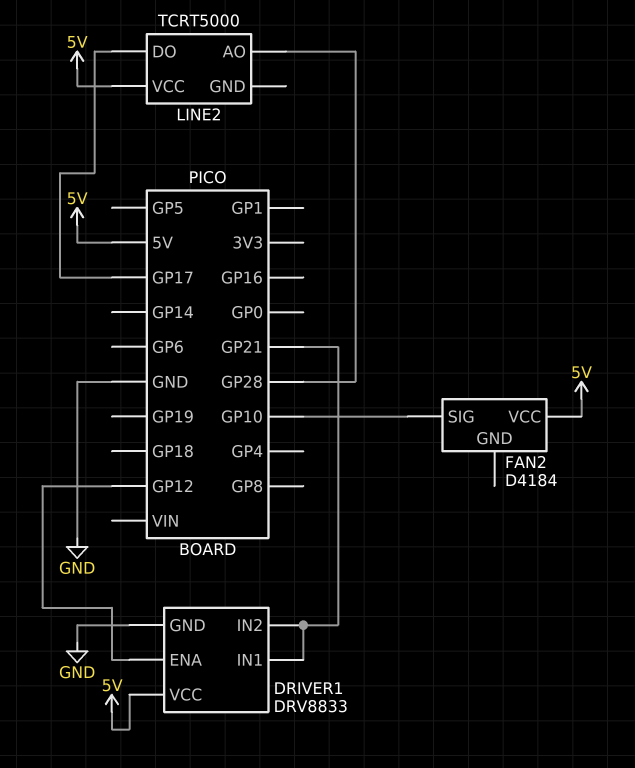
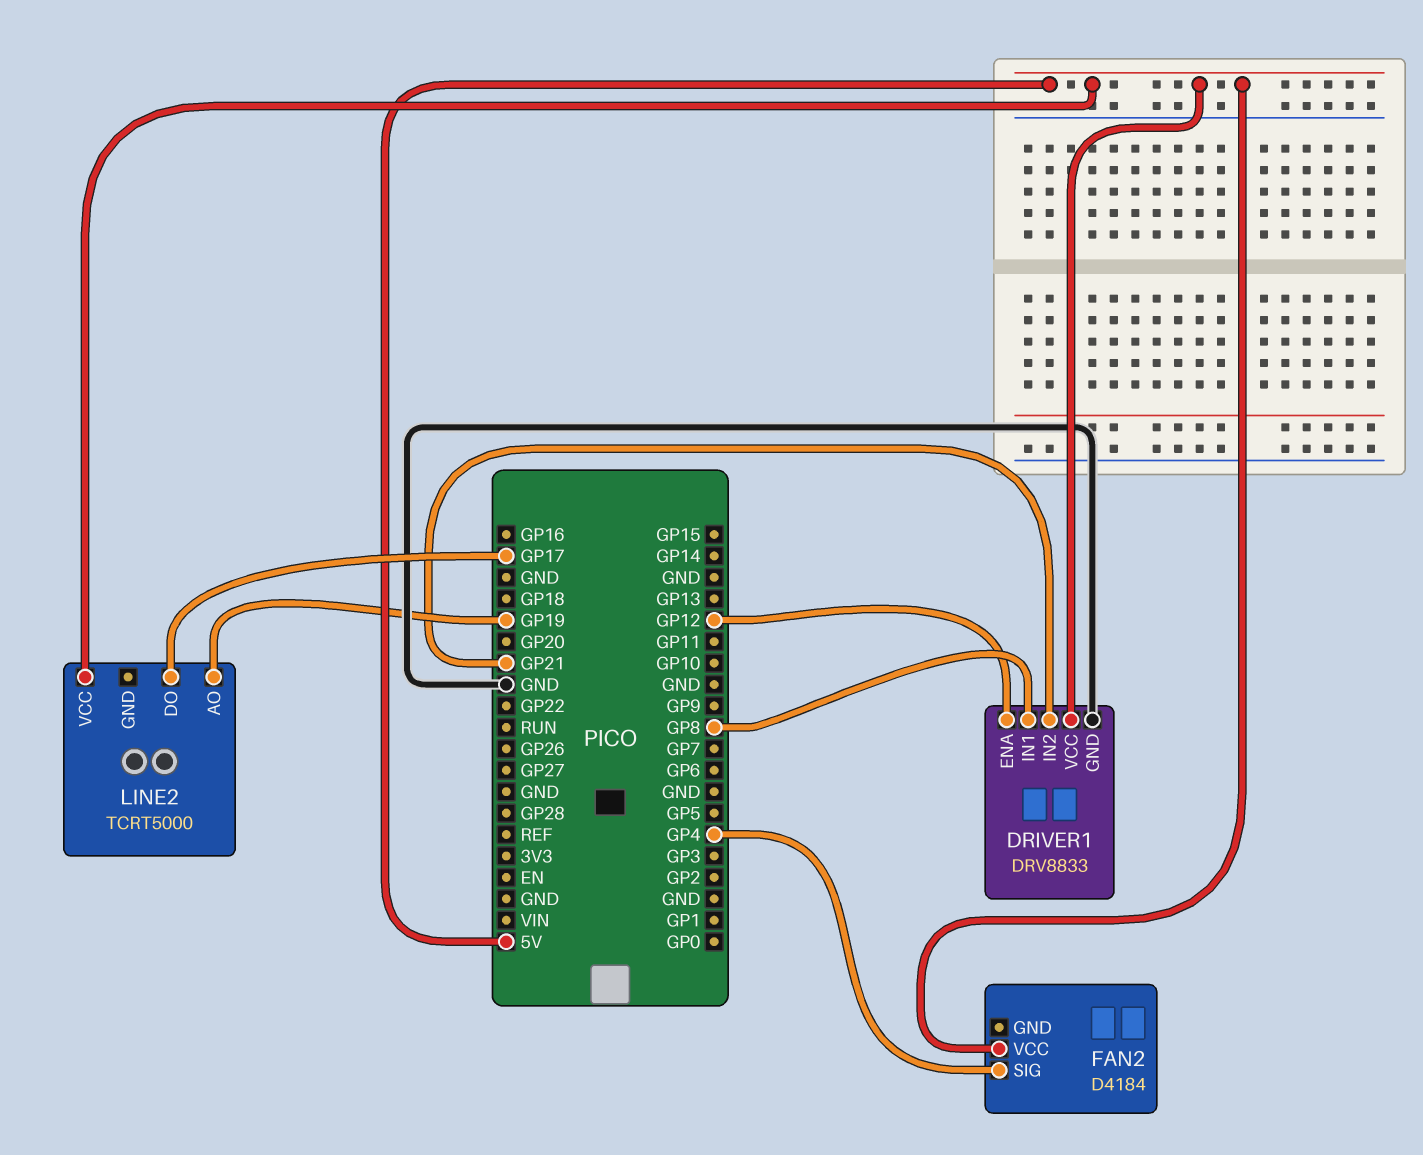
DRIVER1 pin IN1: GP21 -> GP8
FAN2 pin SIG: GP10 -> GP4
LINE2 pin AO: GP28 -> GP19

